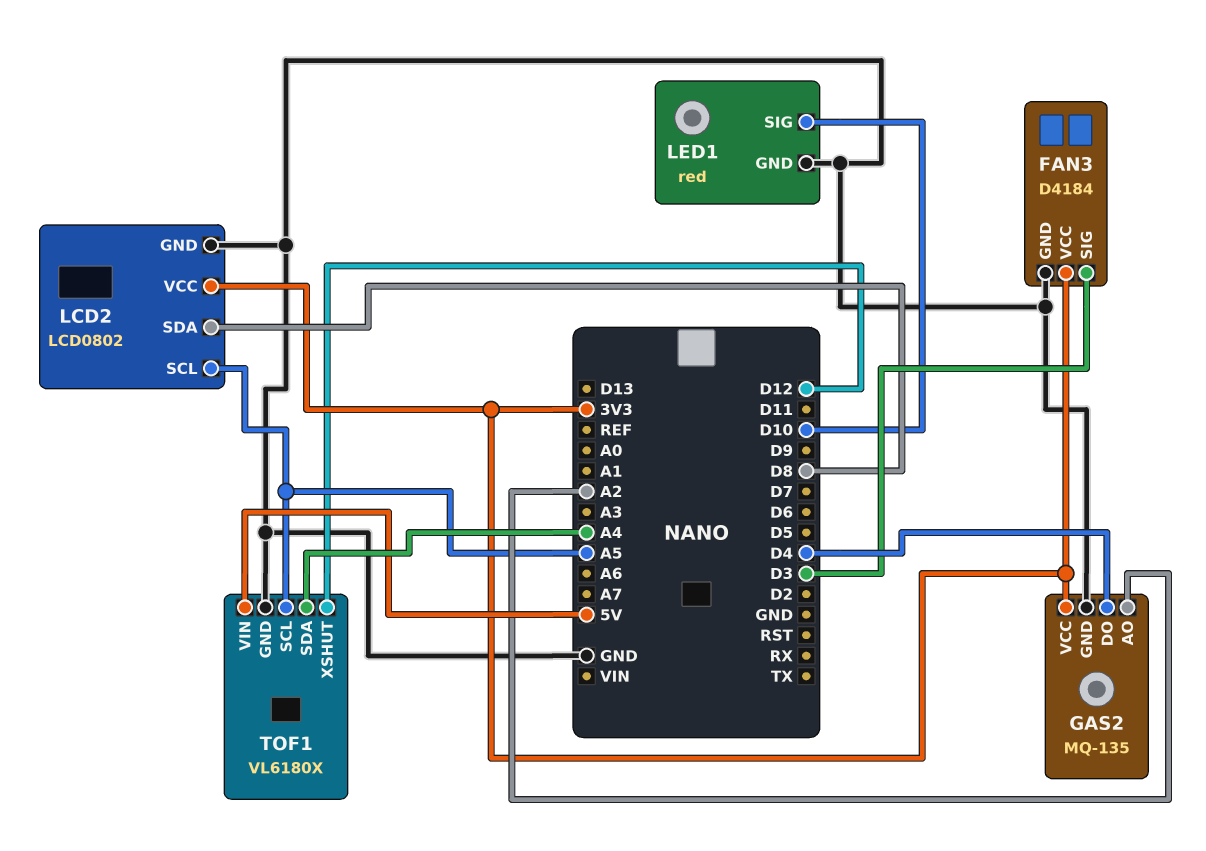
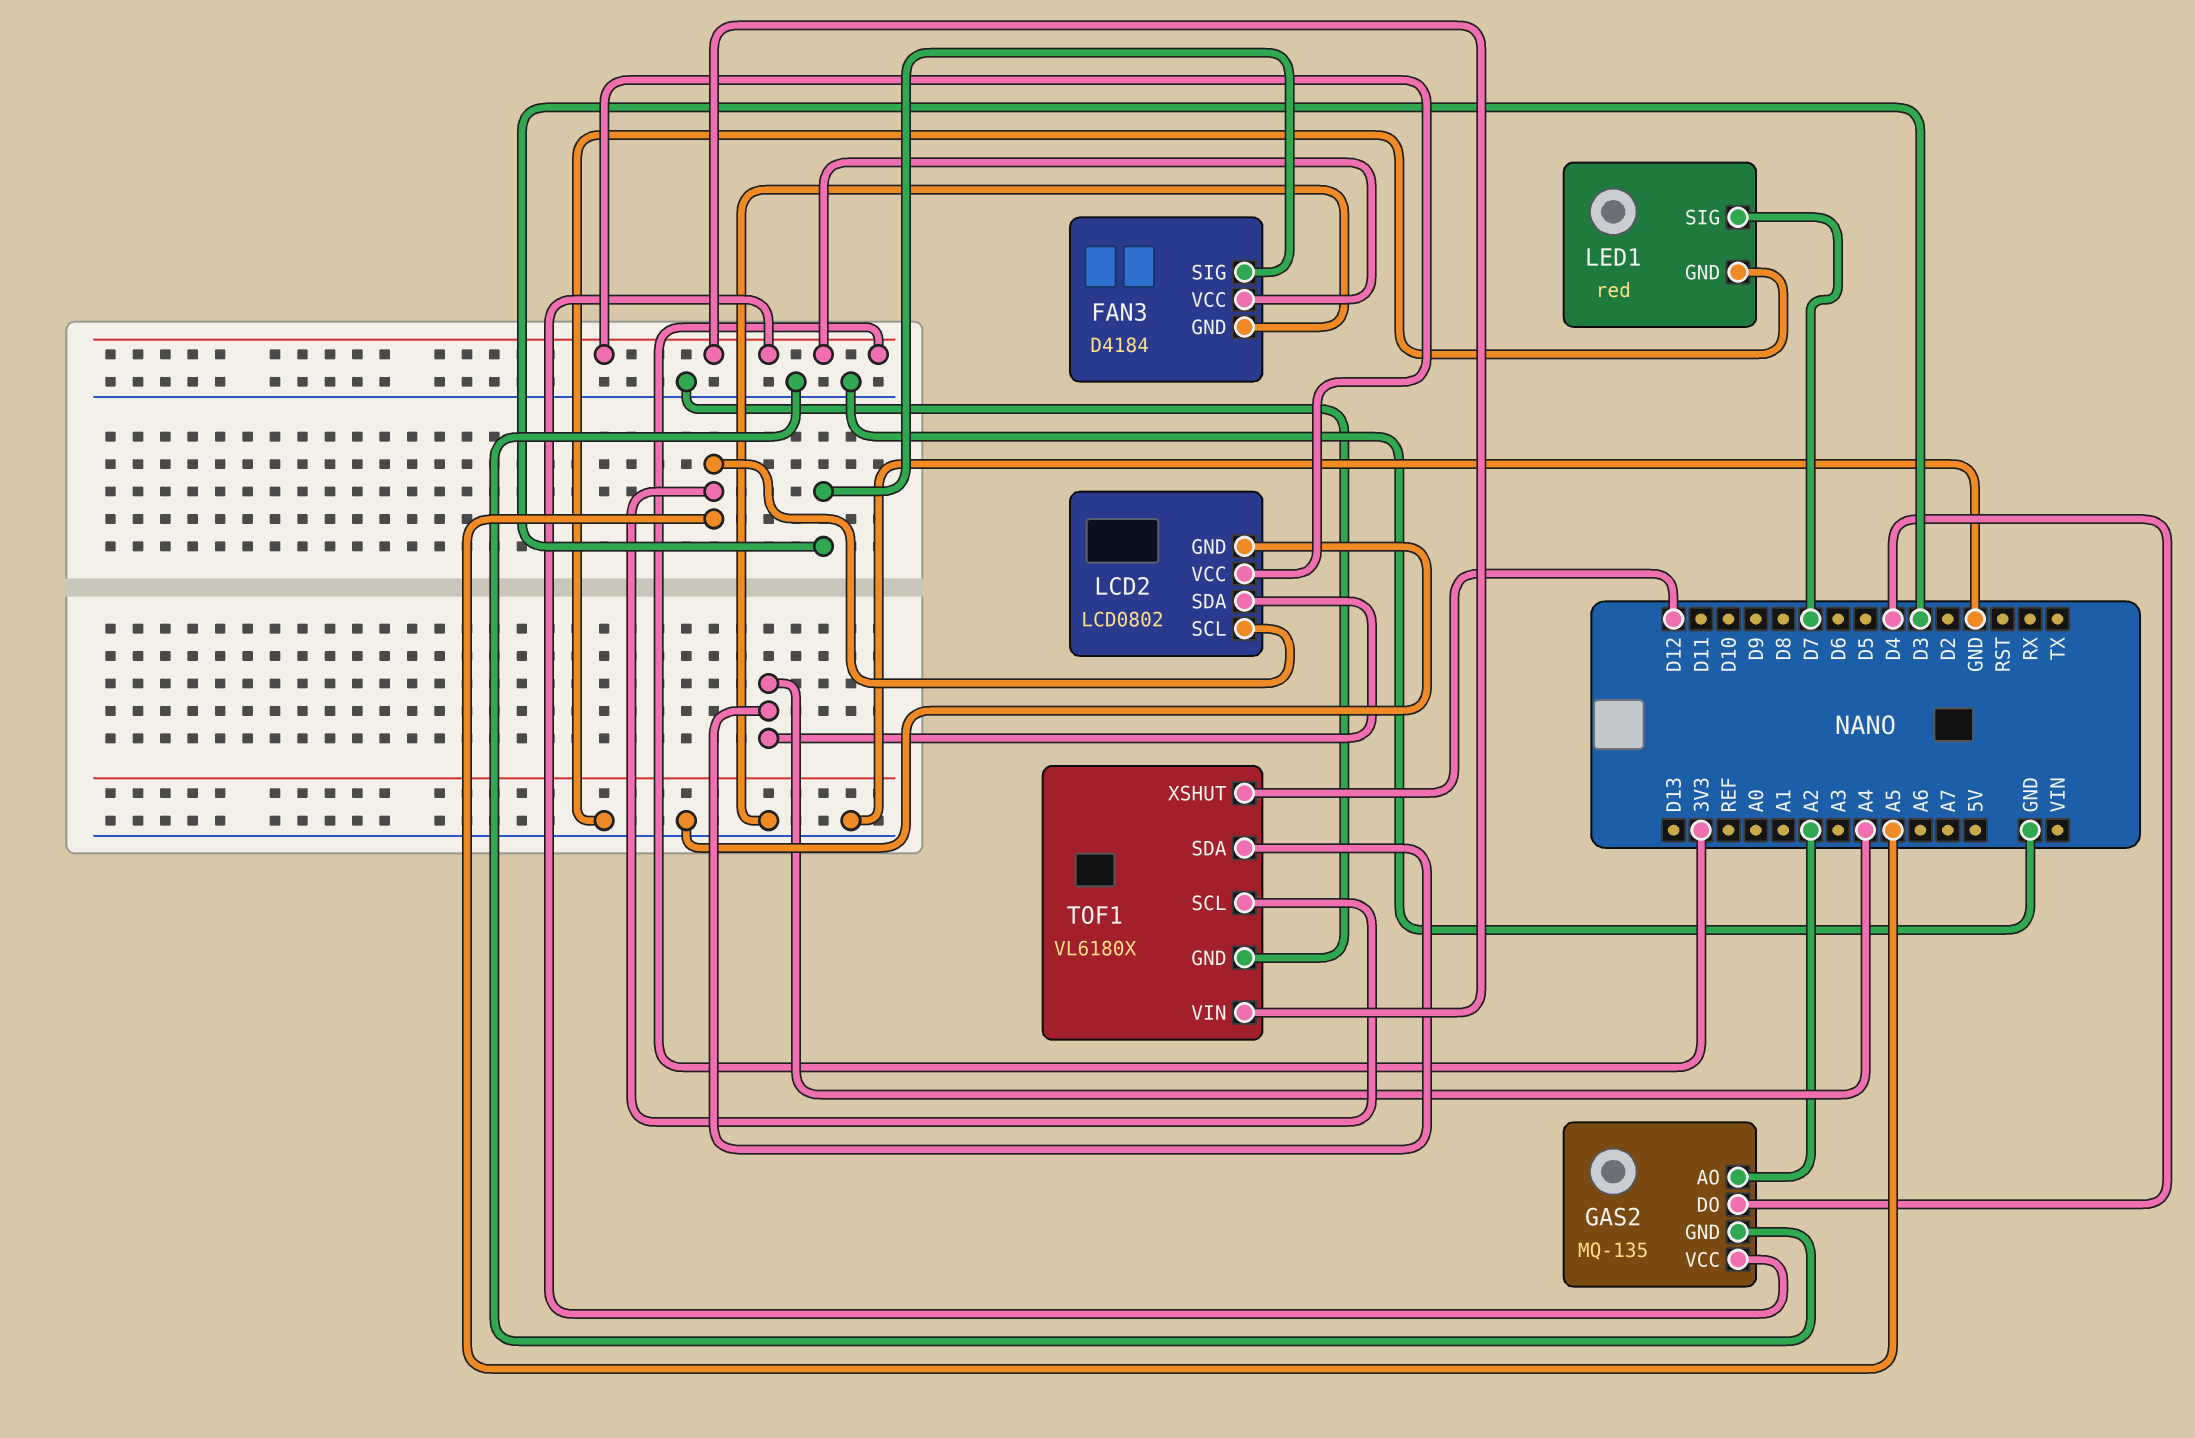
LCD2 pin SDA: D8 -> A4
LED1 pin SIG: D10 -> D7
TOF1 pin VIN: 5V -> 3V3

